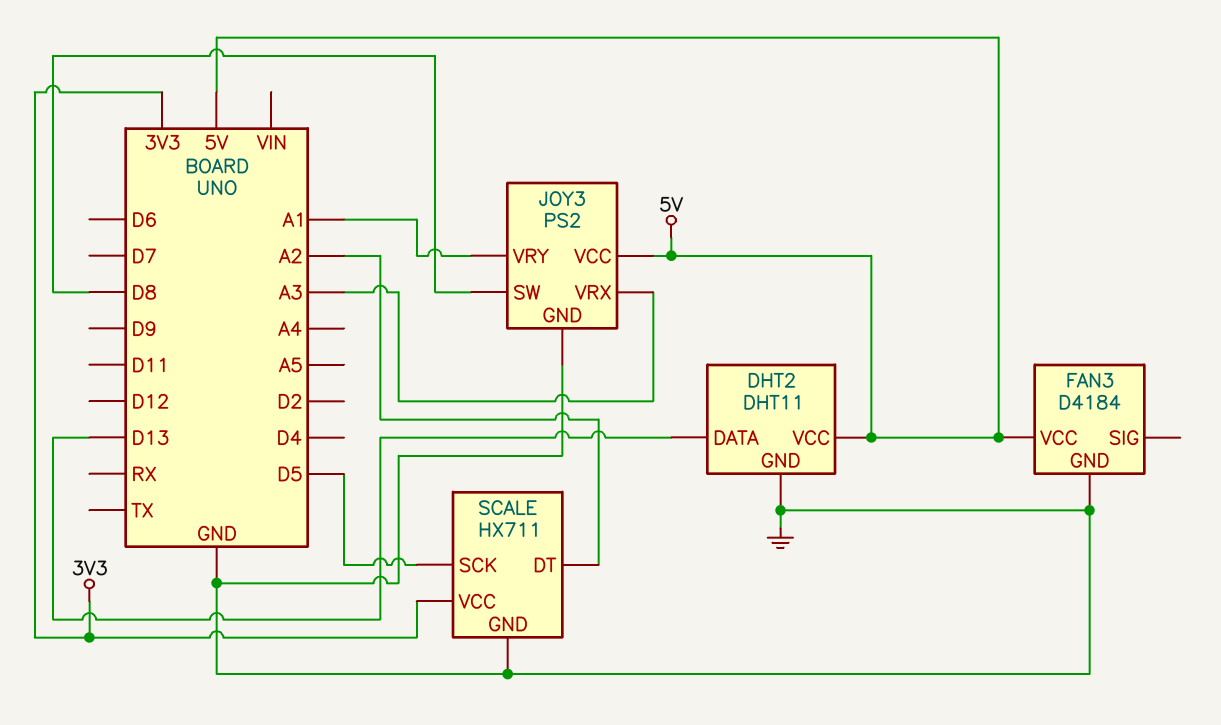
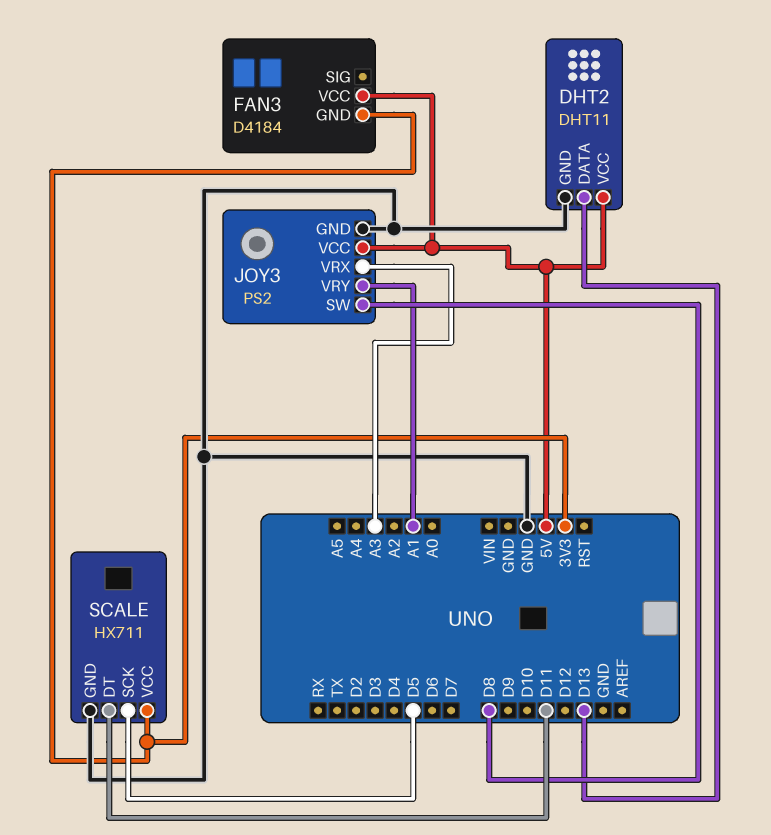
FAN3 pin GND: GND -> 3V3
SCALE pin DT: A2 -> D11

